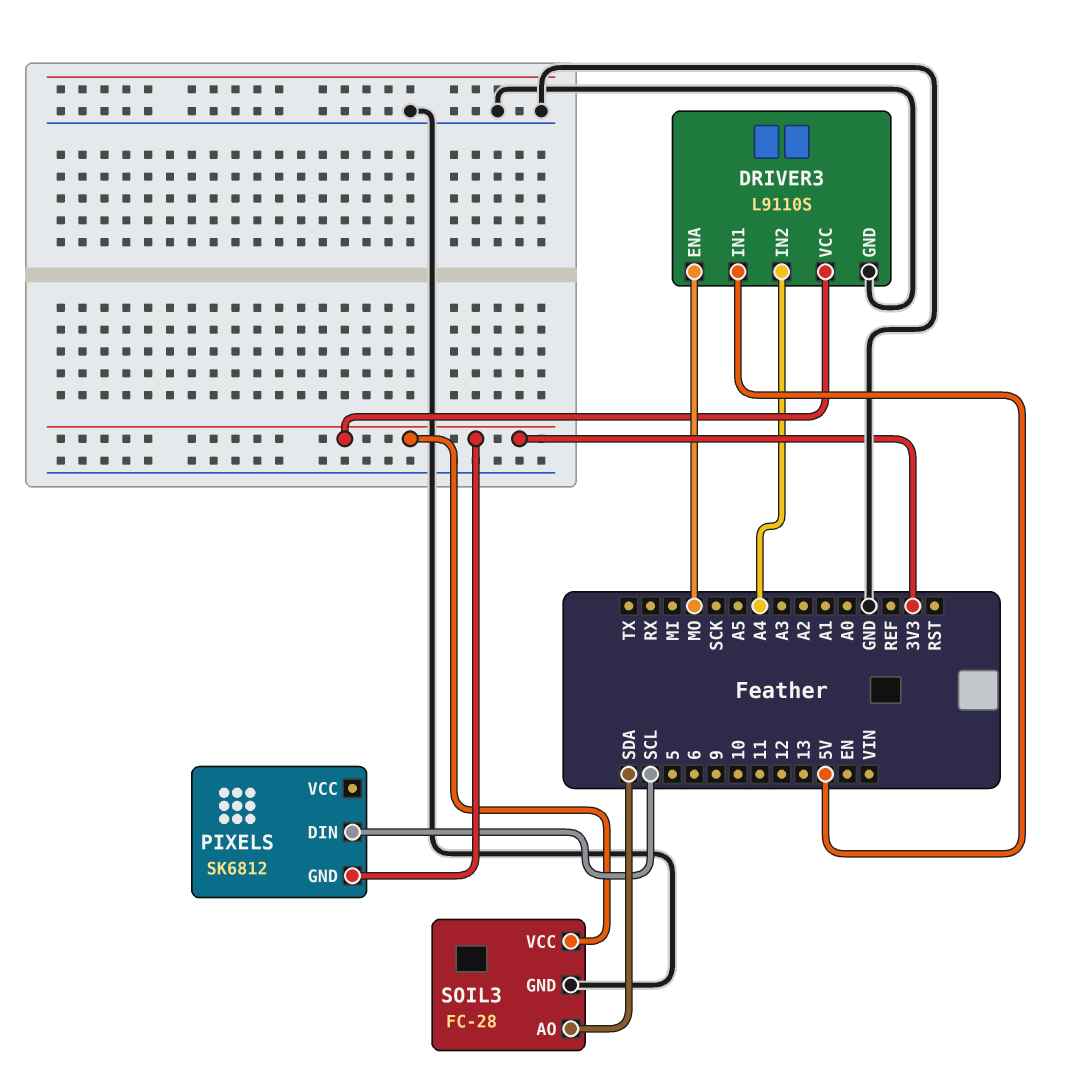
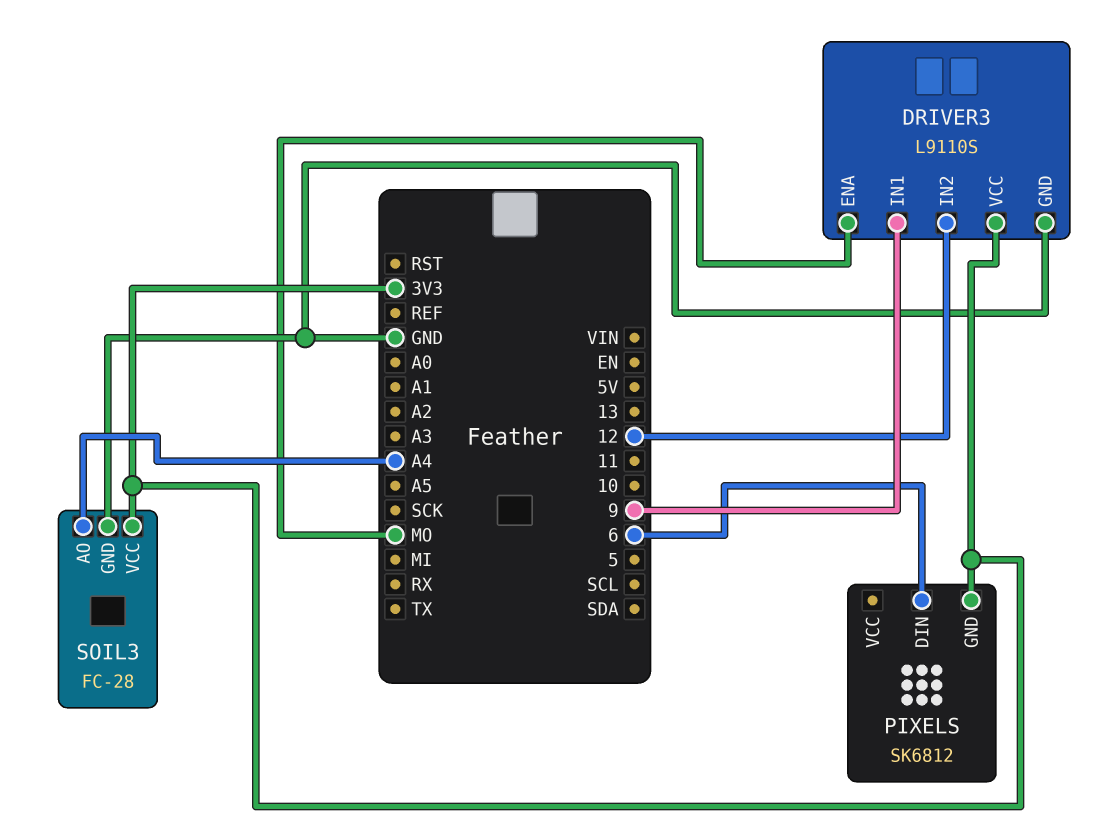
DRIVER3 pin IN1: 5V -> 9
DRIVER3 pin IN2: A4 -> 12
PIXELS pin DIN: SCL -> 6
SOIL3 pin AO: SDA -> A4

